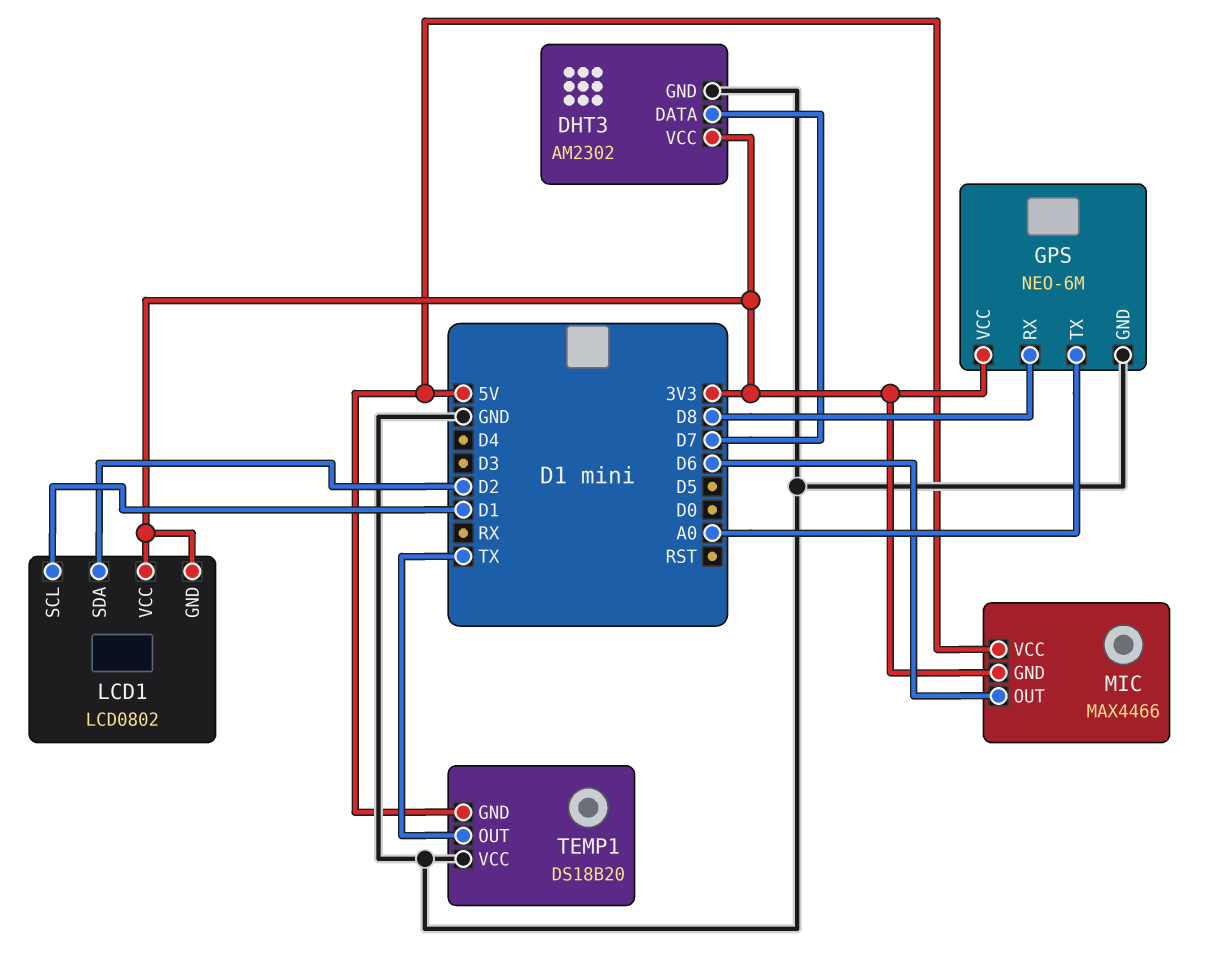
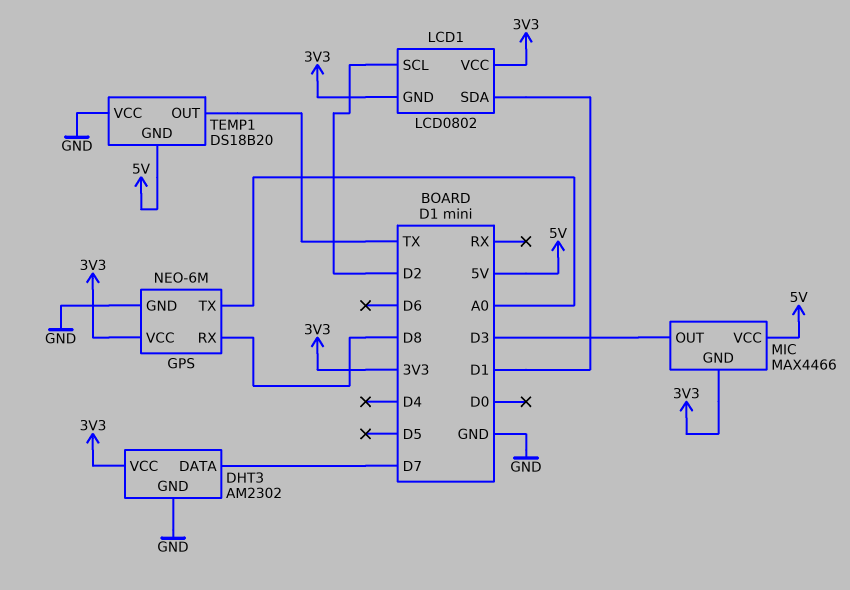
LCD1 pin SCL: D1 -> D2
LCD1 pin SDA: D2 -> D1
MIC pin OUT: D6 -> D3

